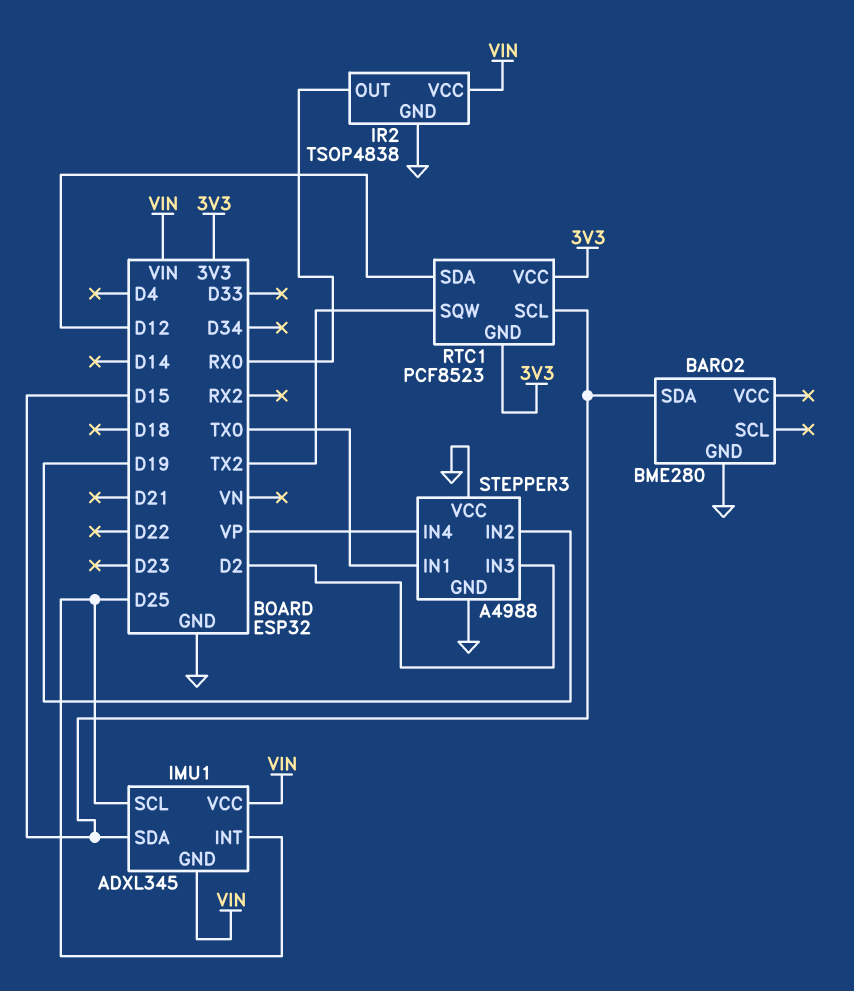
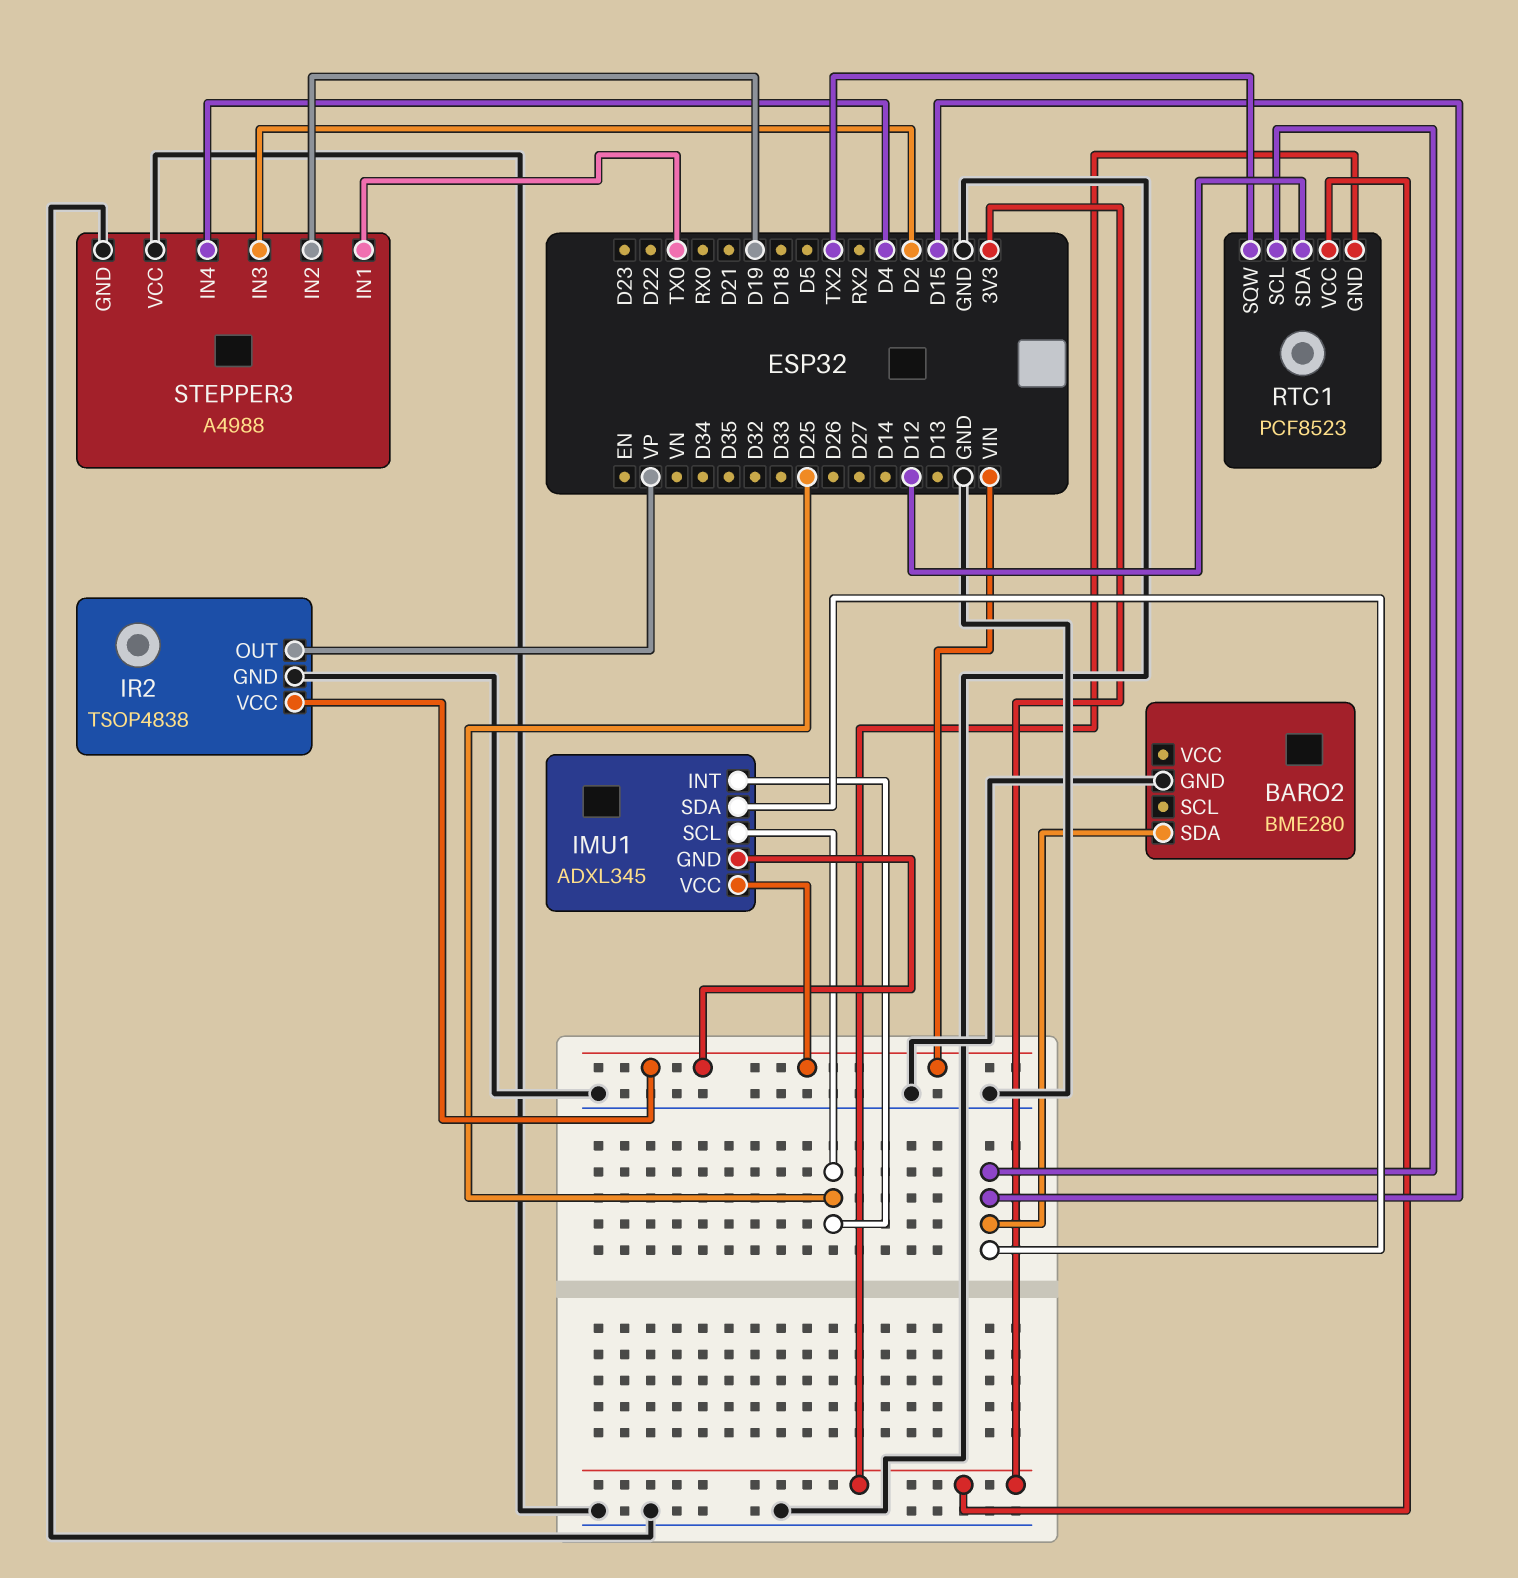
IR2 pin OUT: RX0 -> VP
STEPPER3 pin IN4: VP -> D4

